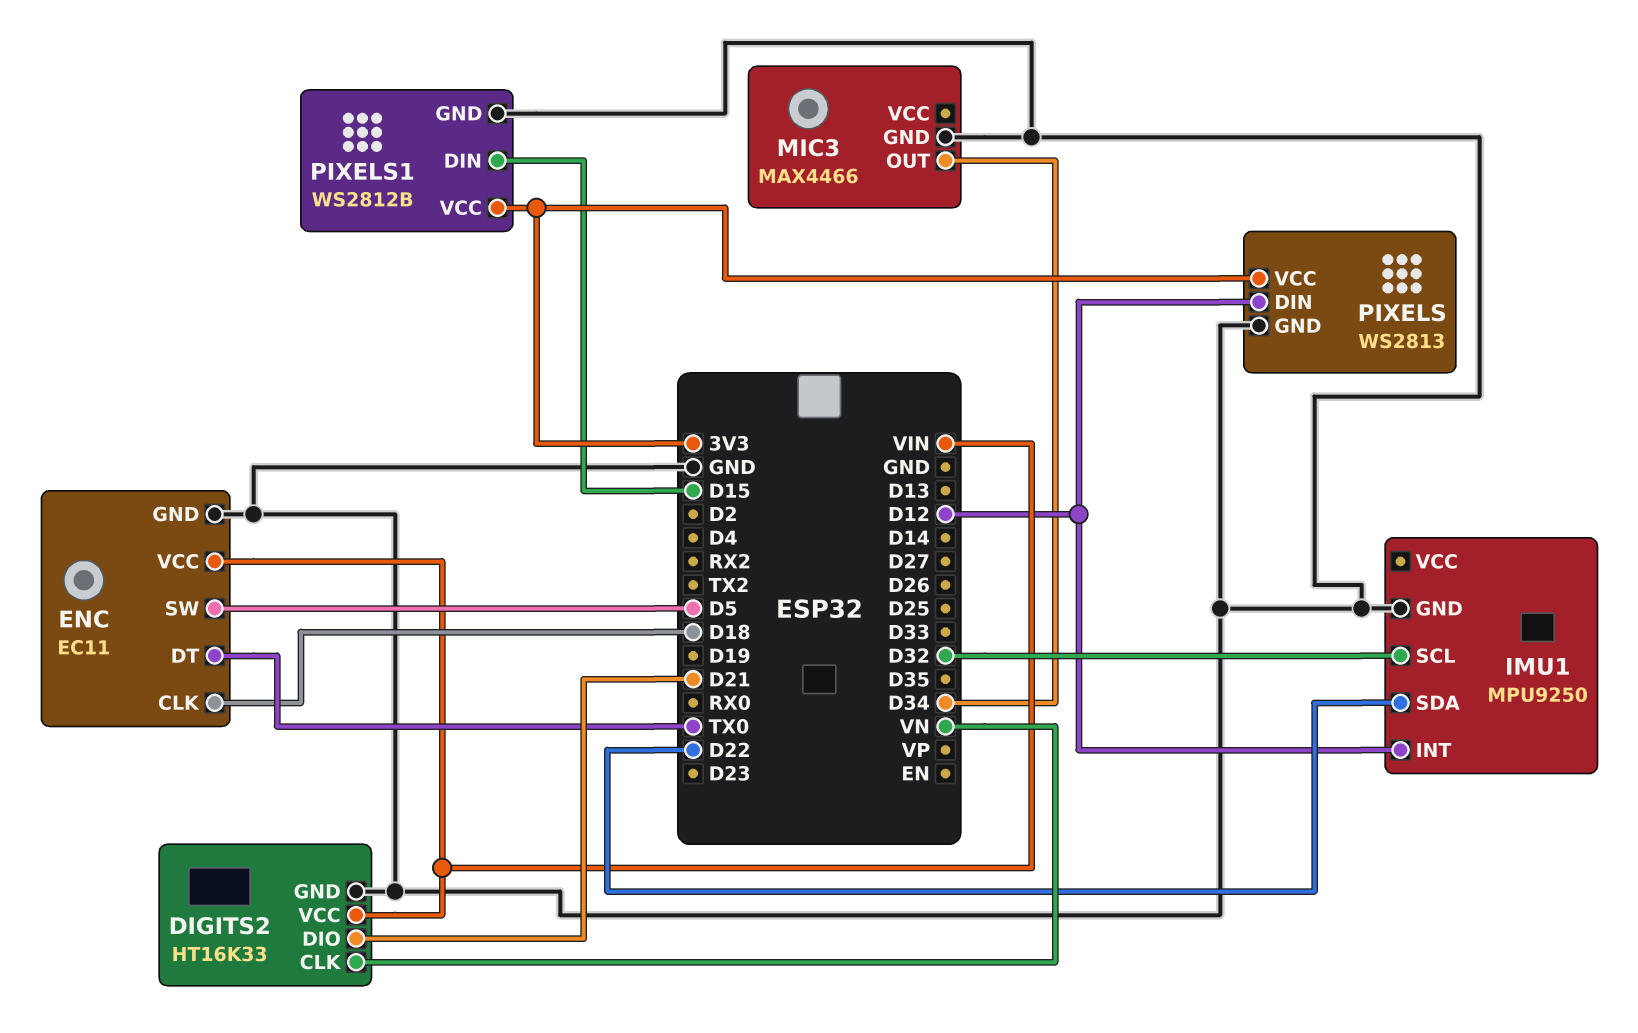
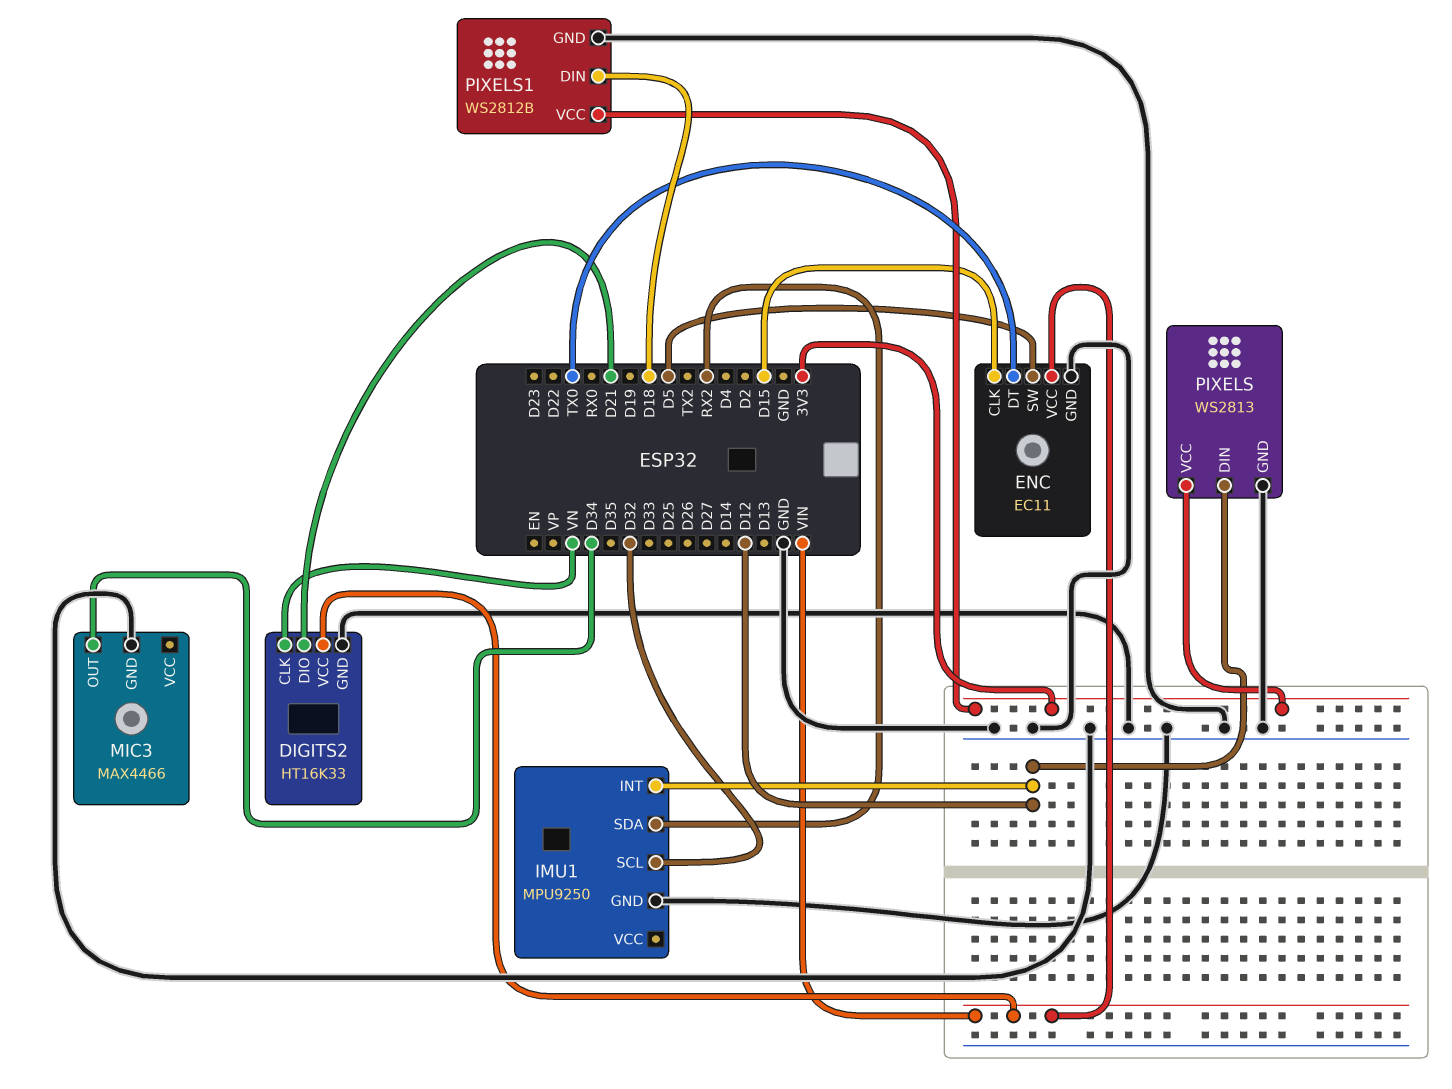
ENC pin CLK: D18 -> D15
IMU1 pin SDA: D22 -> RX2
PIXELS1 pin DIN: D15 -> D18

